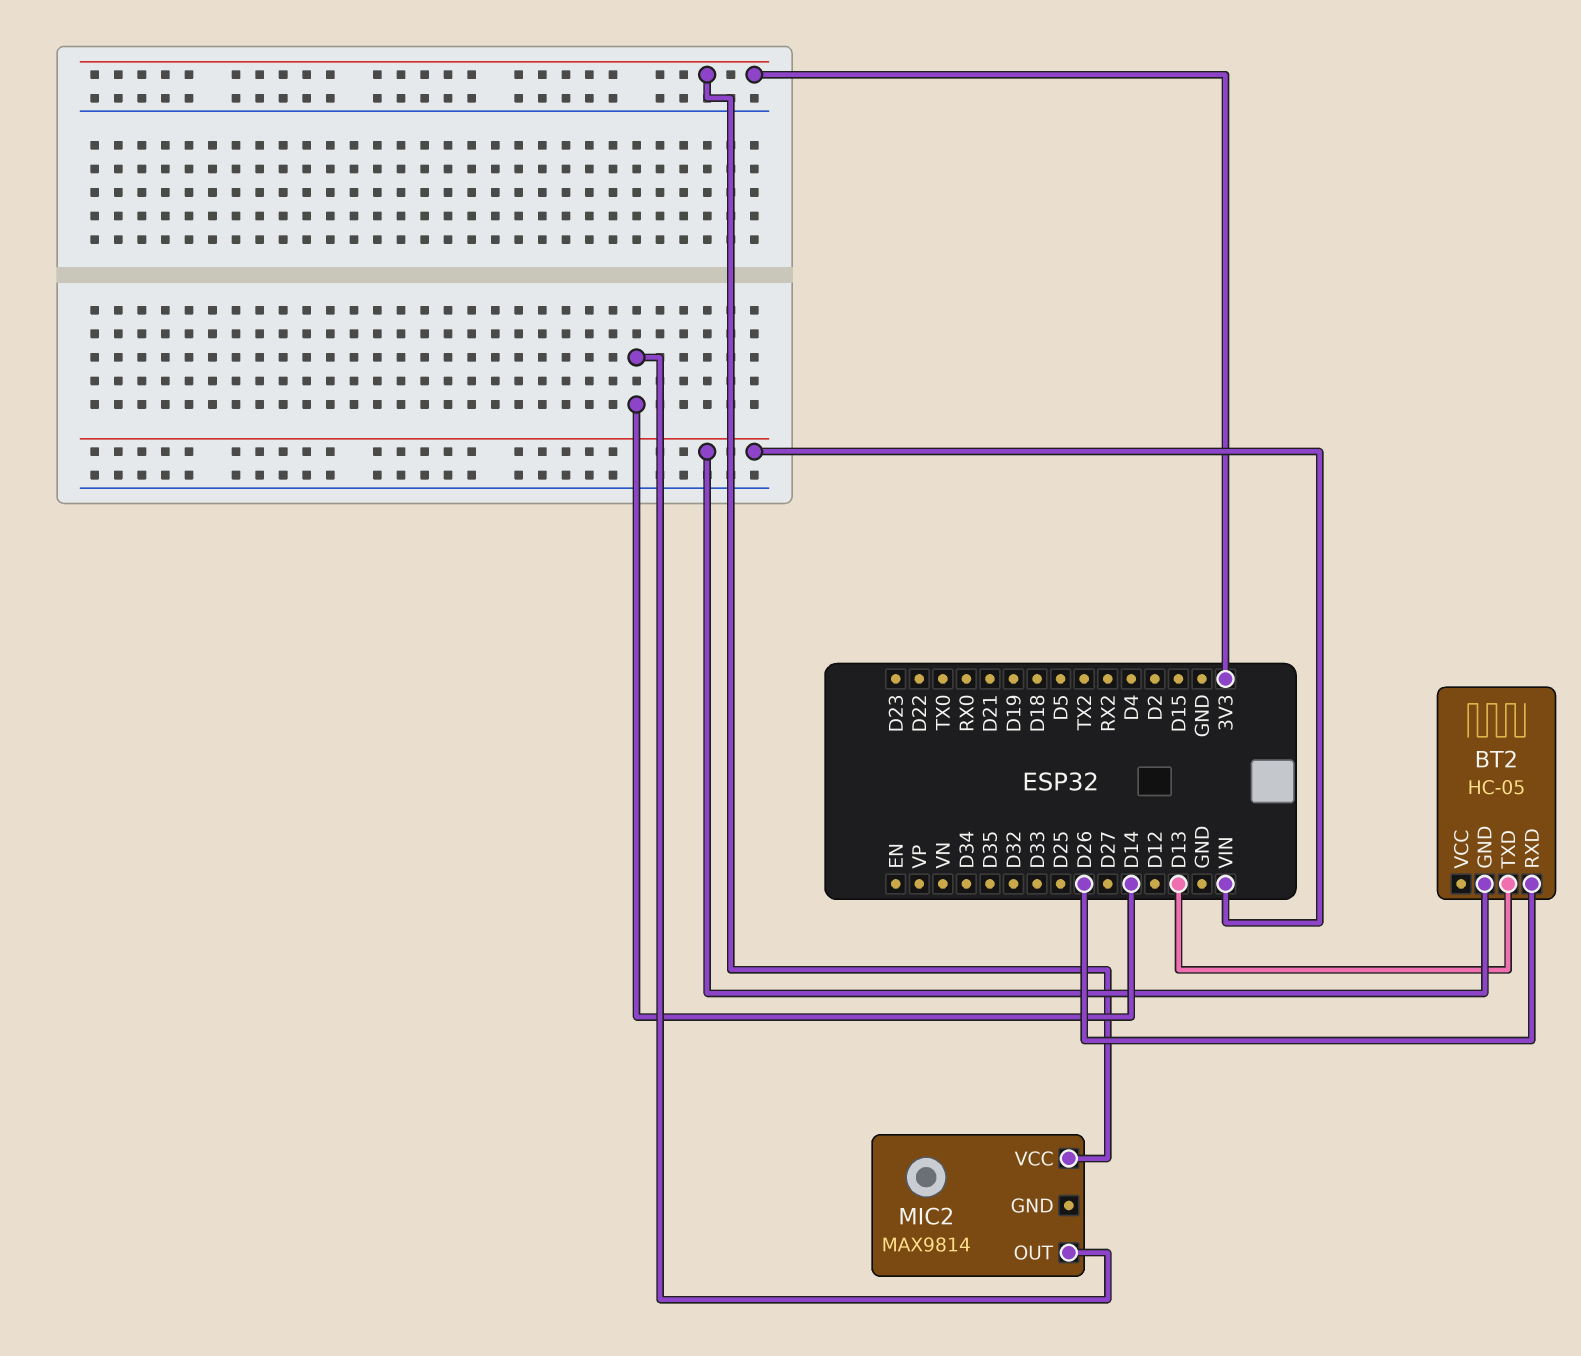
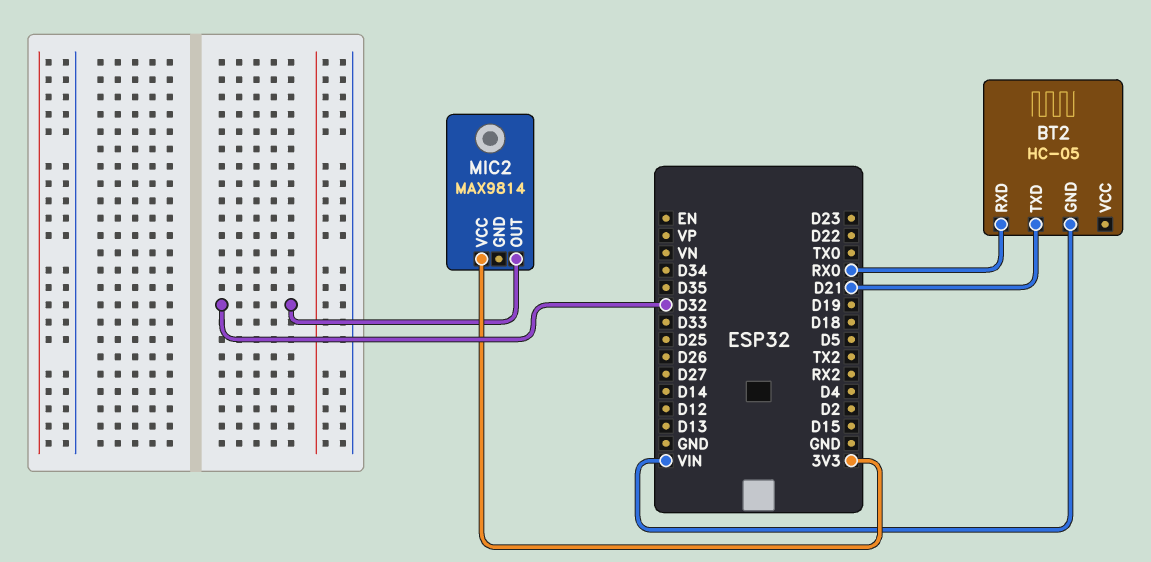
BT2 pin RXD: D26 -> RX0
BT2 pin TXD: D13 -> D21
MIC2 pin OUT: D14 -> D32

